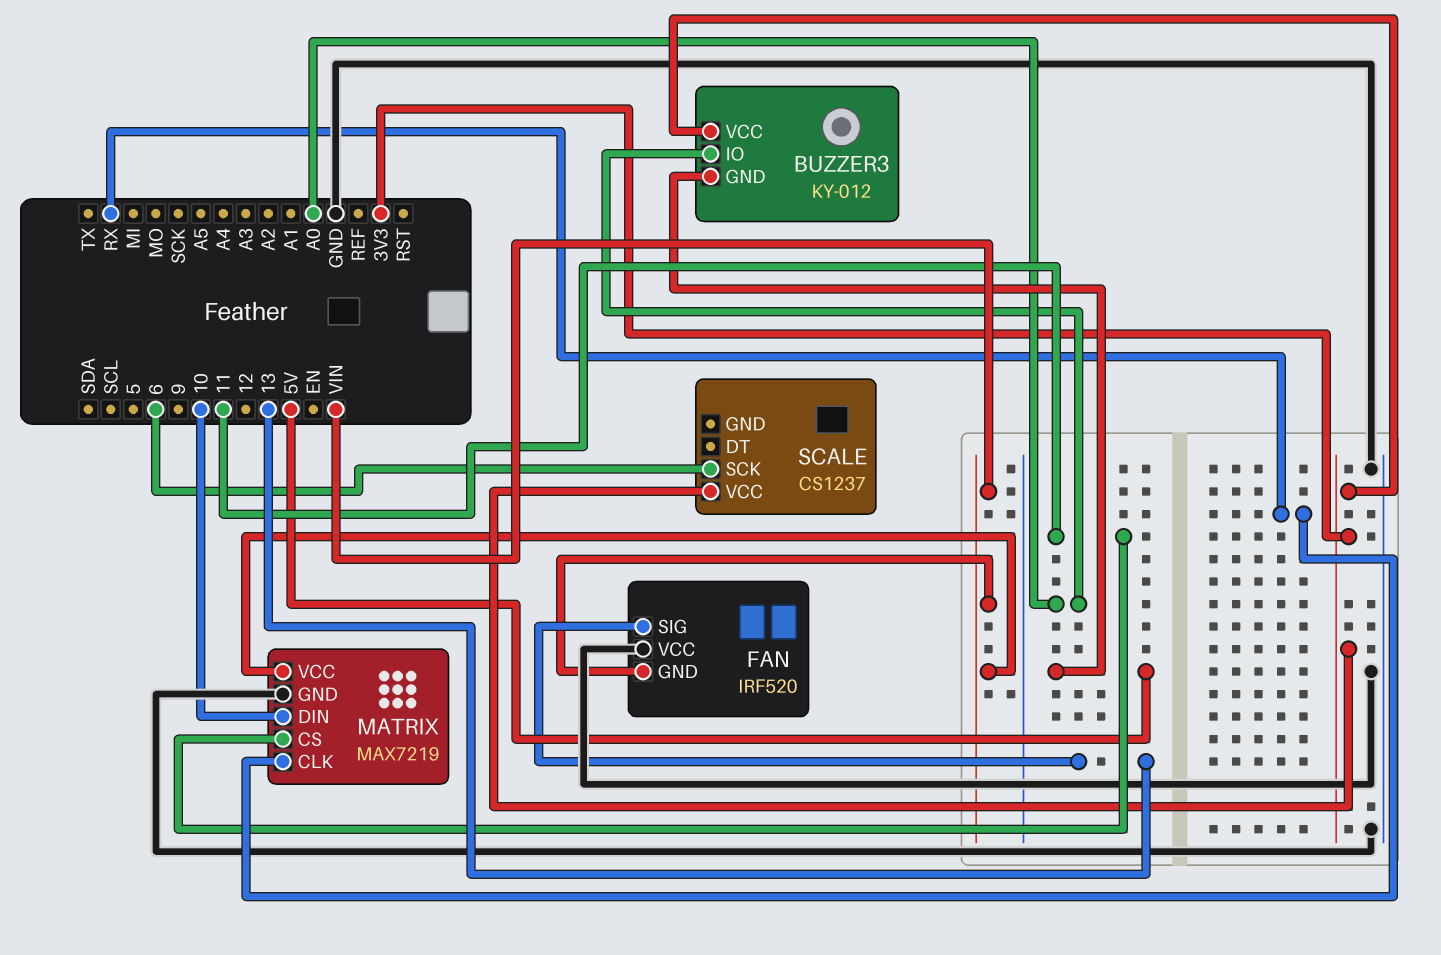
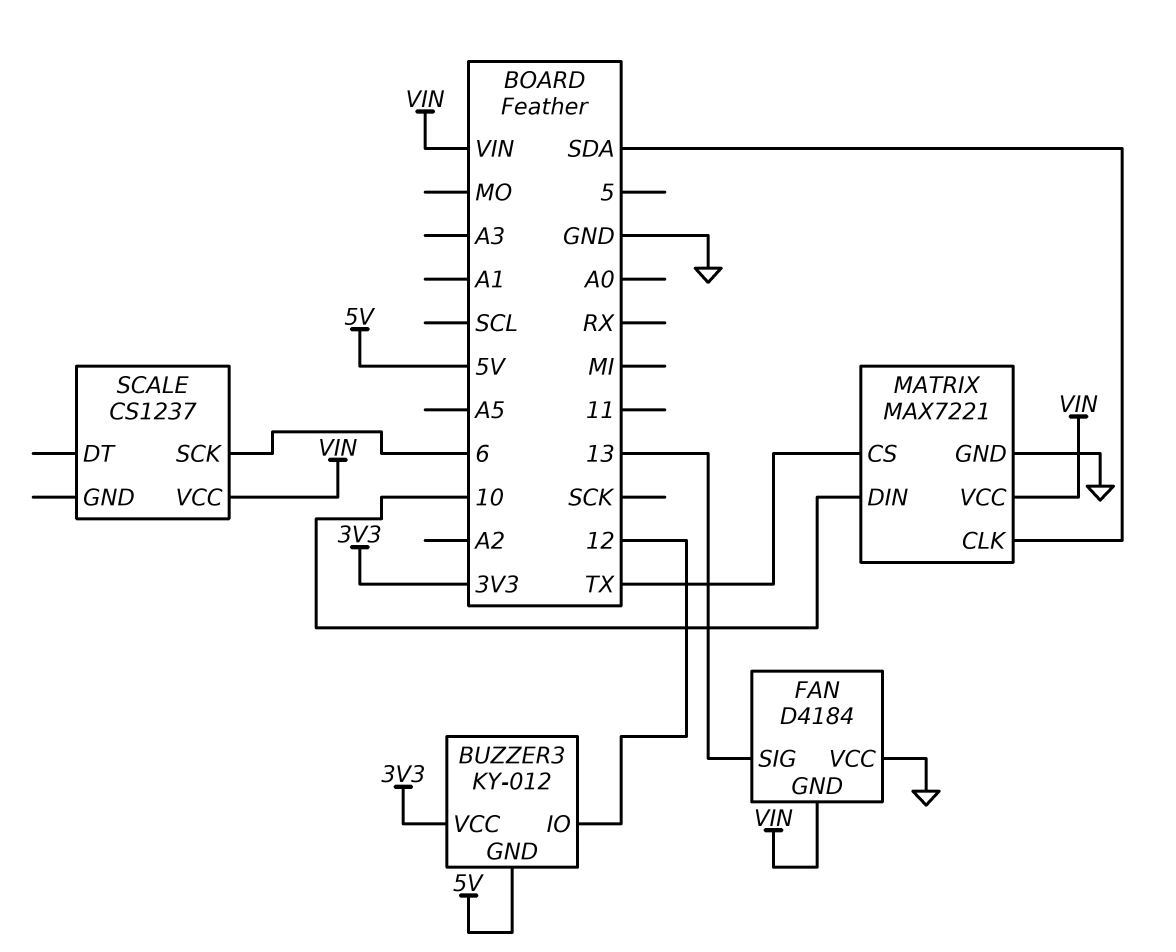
BUZZER3 pin IO: A0 -> 12
FAN: IRF520 -> D4184
MATRIX: MAX7219 -> MAX7221
MATRIX pin CLK: RX -> SDA
MATRIX pin CS: 11 -> TX
SCALE pin VCC: 3V3 -> VIN

